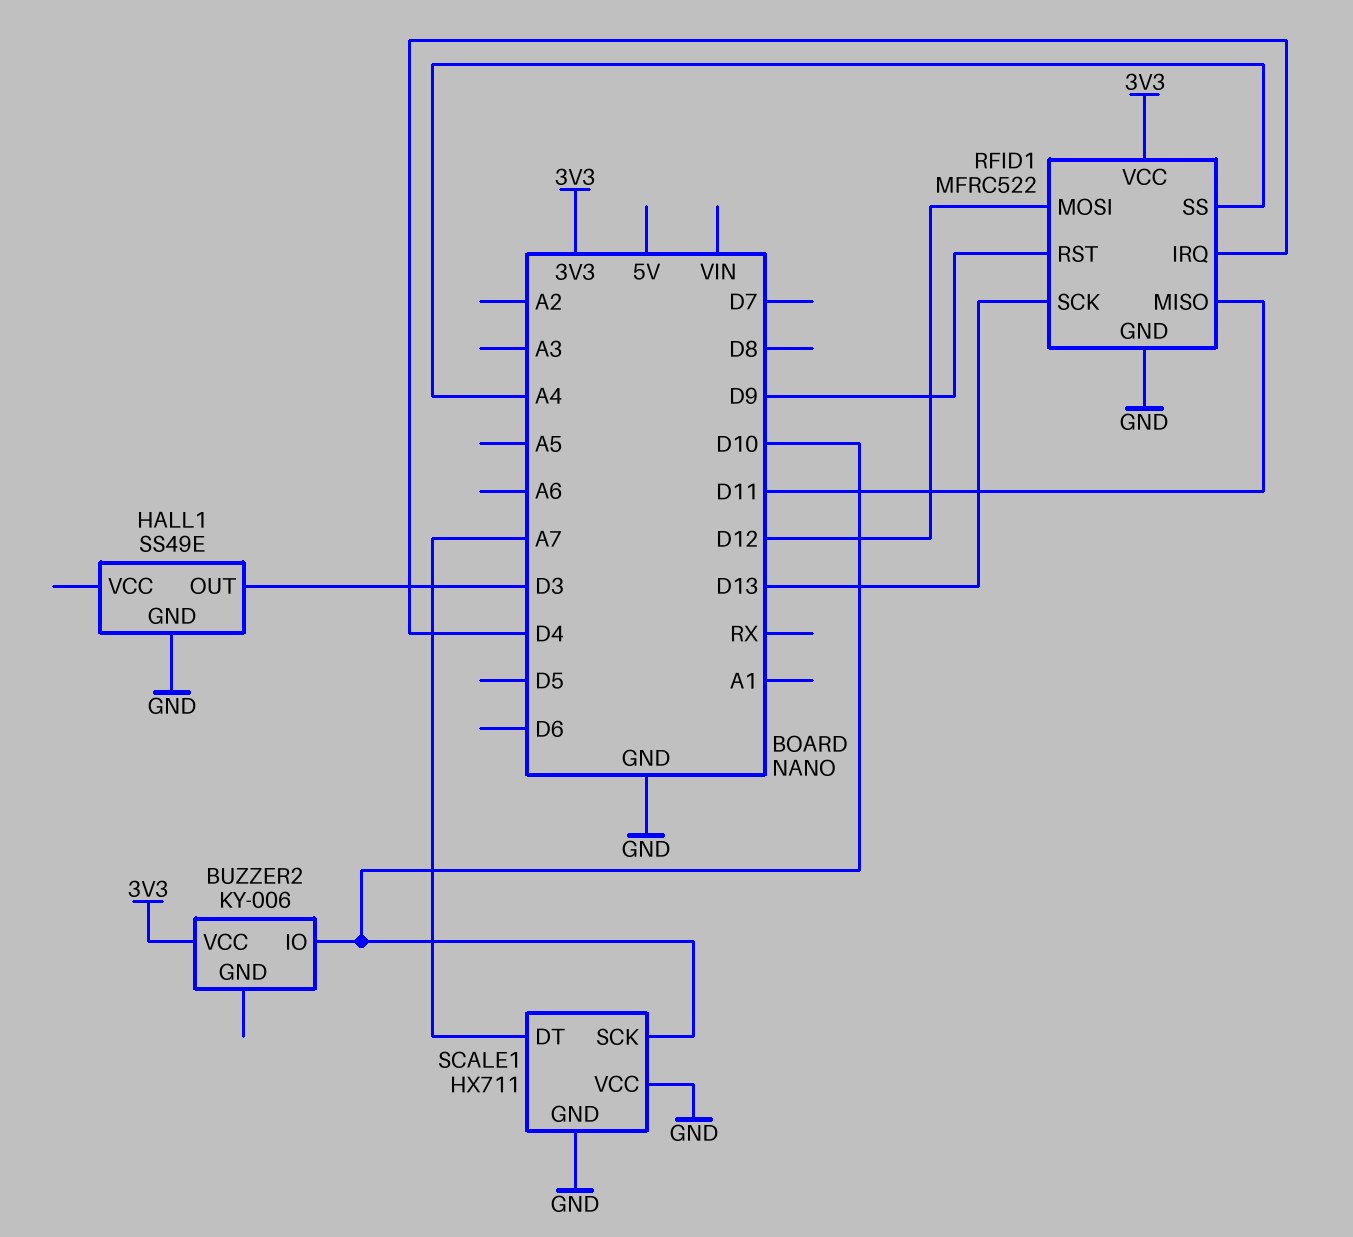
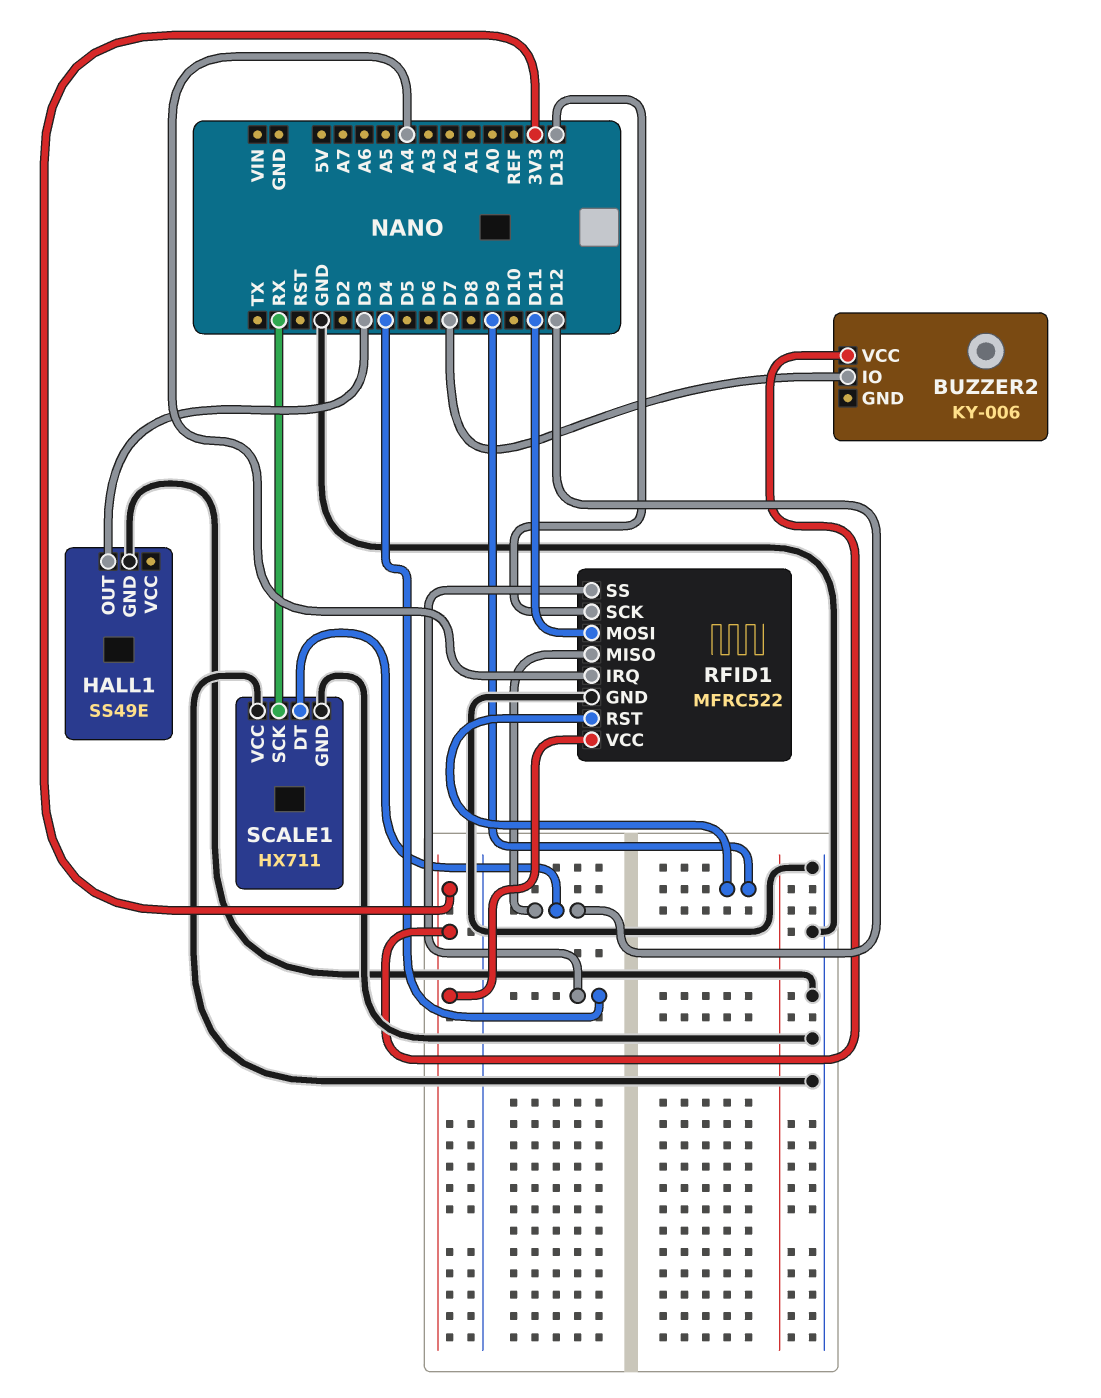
BUZZER2 pin IO: D10 -> D7
RFID1 pin IRQ: D4 -> A4
RFID1 pin MISO: D11 -> D12
RFID1 pin MOSI: D12 -> D11
RFID1 pin SS: A4 -> D4
SCALE1 pin DT: A7 -> D12
SCALE1 pin SCK: D10 -> RX

